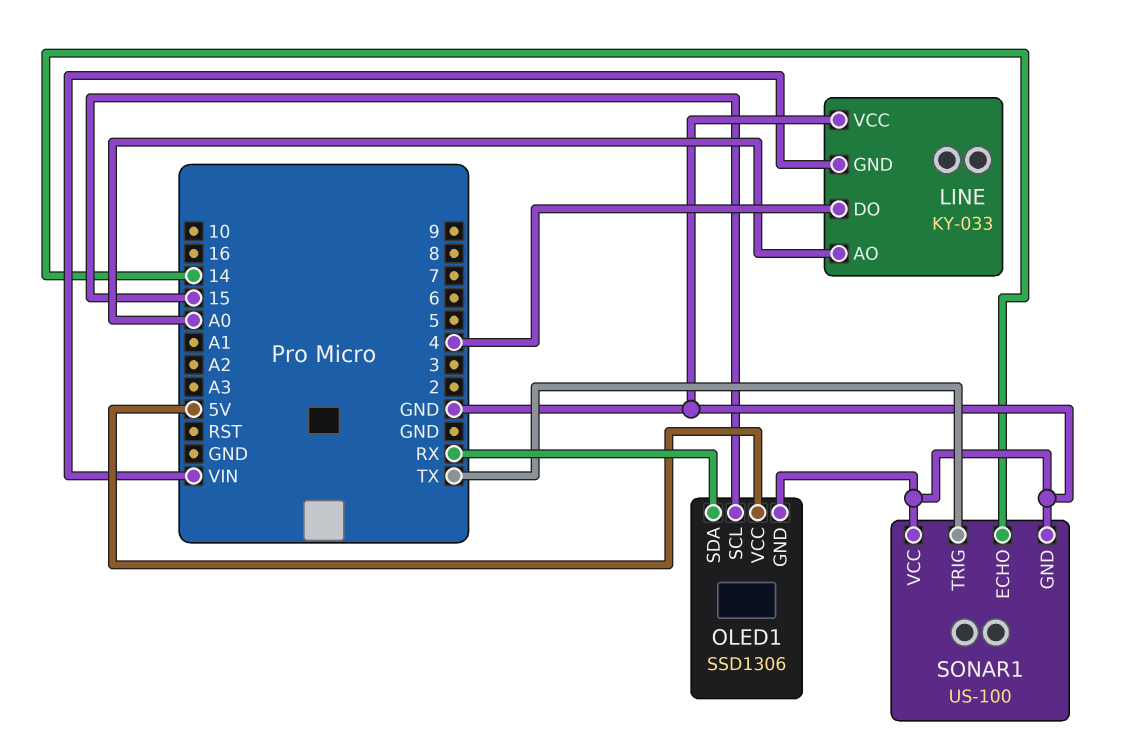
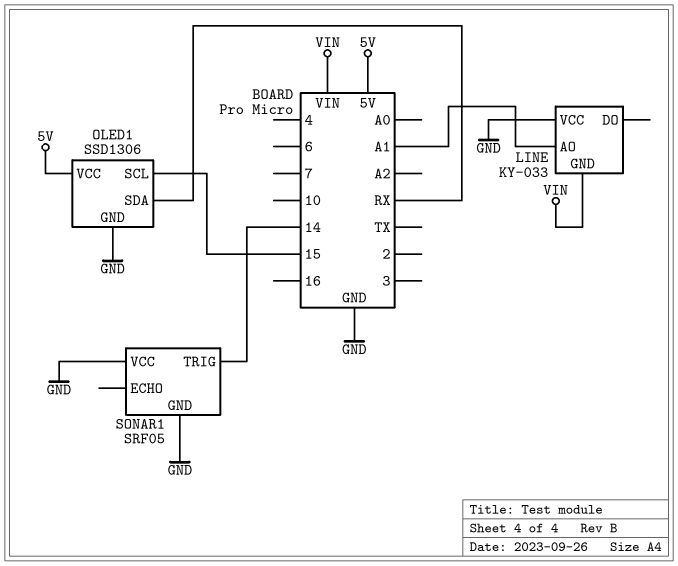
LINE pin AO: A0 -> A1
LINE pin DO: 4 -> none
SONAR1: US-100 -> SRF05
SONAR1 pin ECHO: 14 -> none
SONAR1 pin TRIG: TX -> 14

